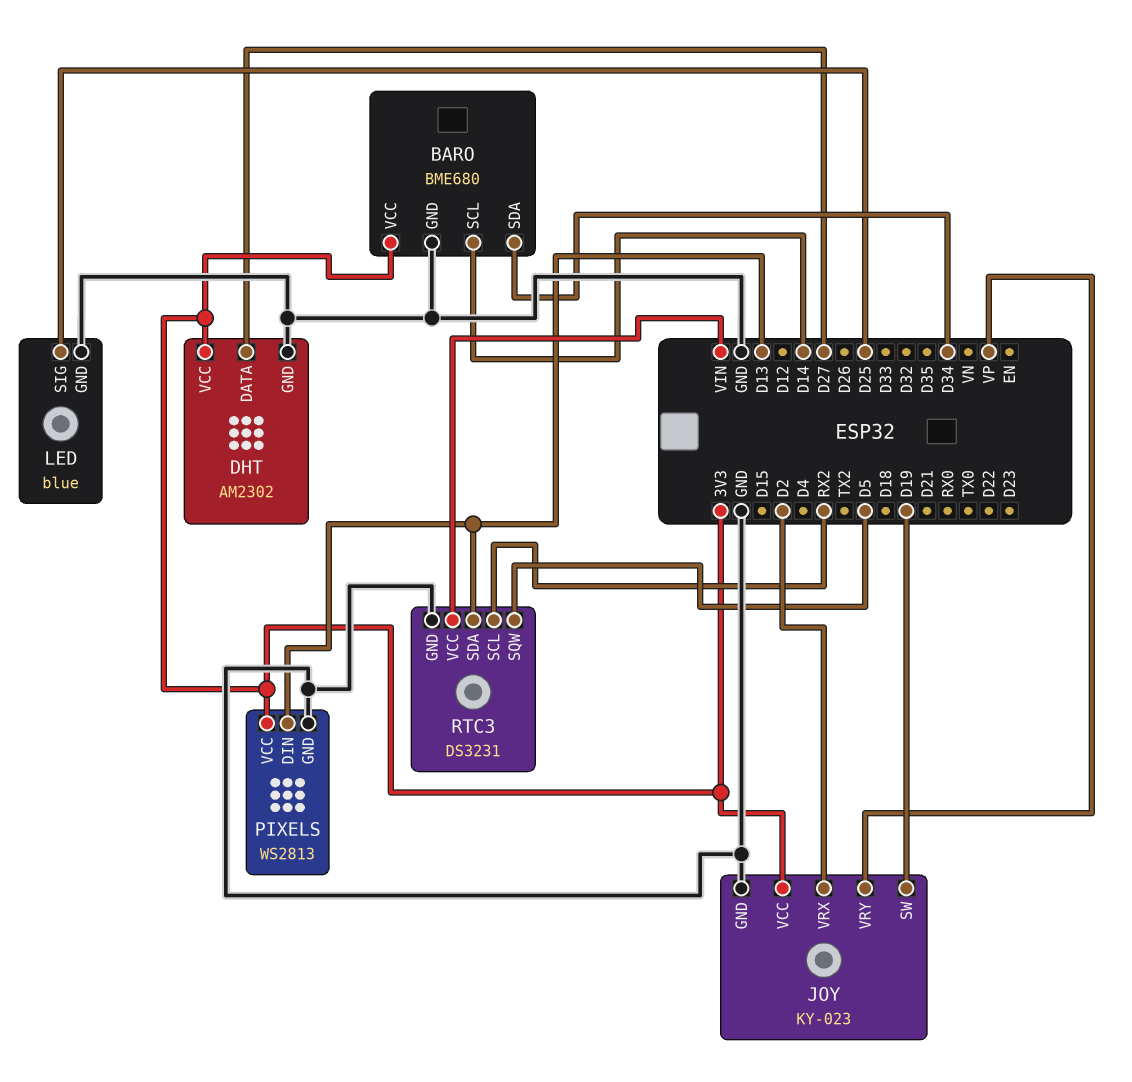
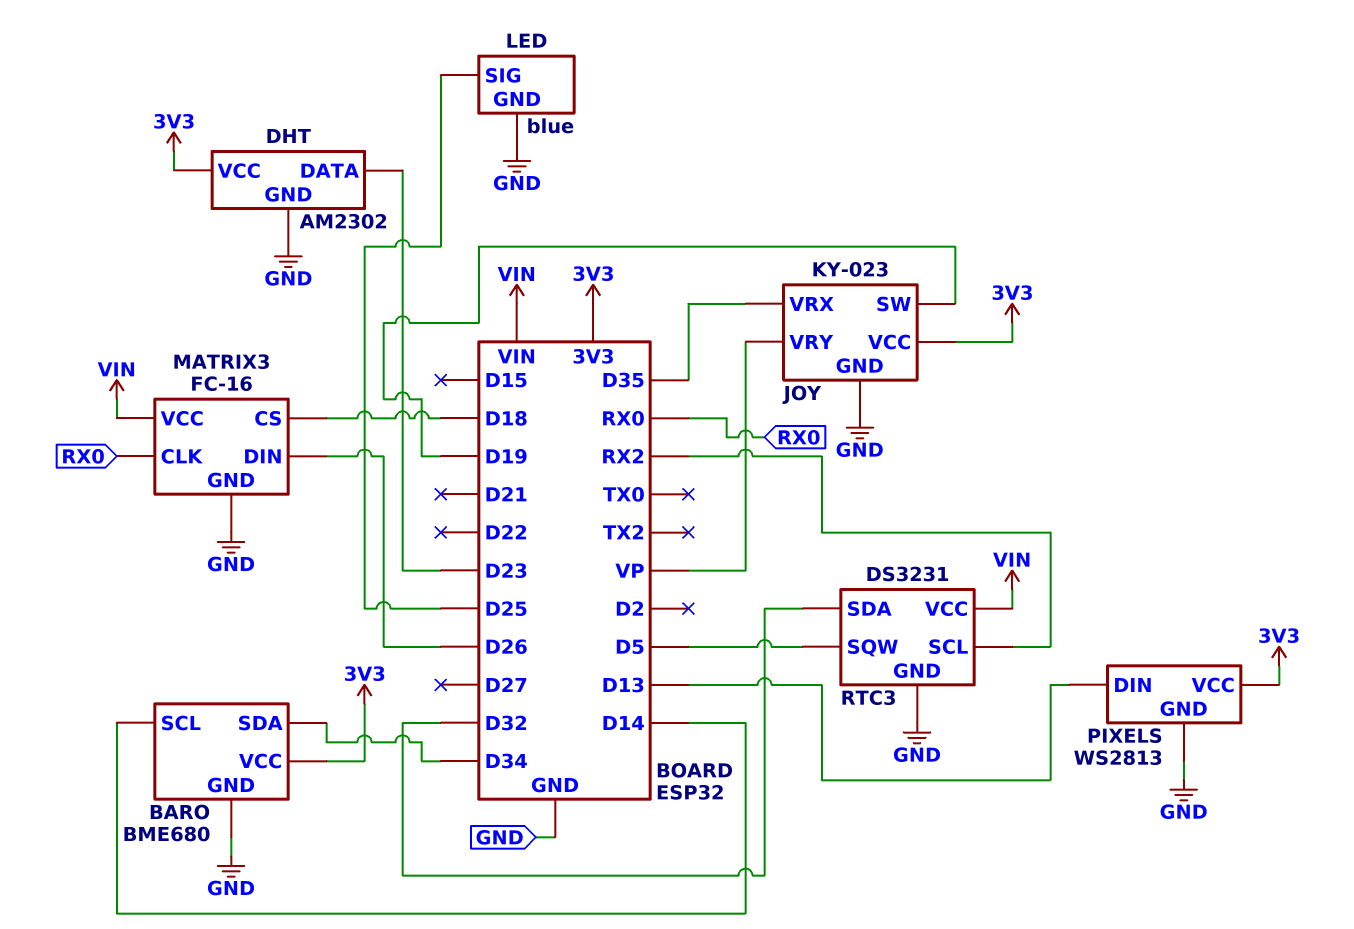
DHT pin DATA: D27 -> D23
JOY pin VRX: D2 -> D35
MATRIX3: none -> FC-16
MATRIX3 pin CLK: none -> RX0
MATRIX3 pin CS: none -> D18
MATRIX3 pin DIN: none -> D26
MATRIX3 pin GND: none -> GND
MATRIX3 pin VCC: none -> VIN
RTC3 pin SDA: D13 -> D32

